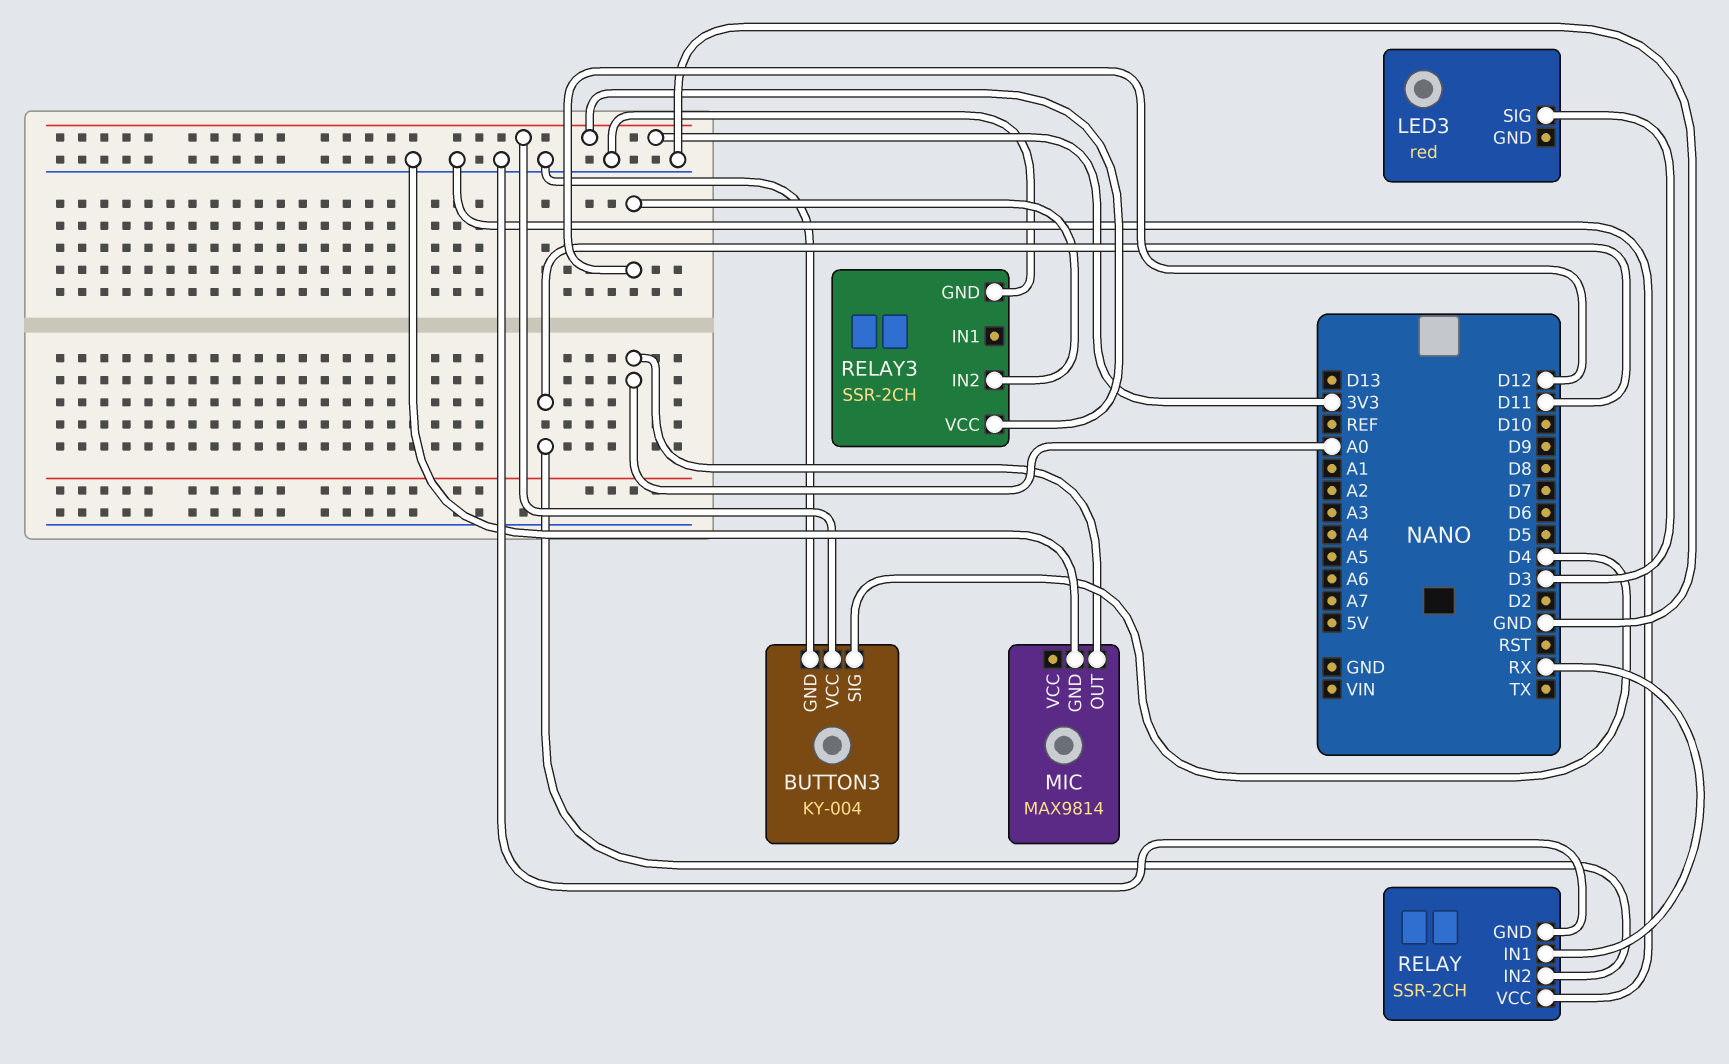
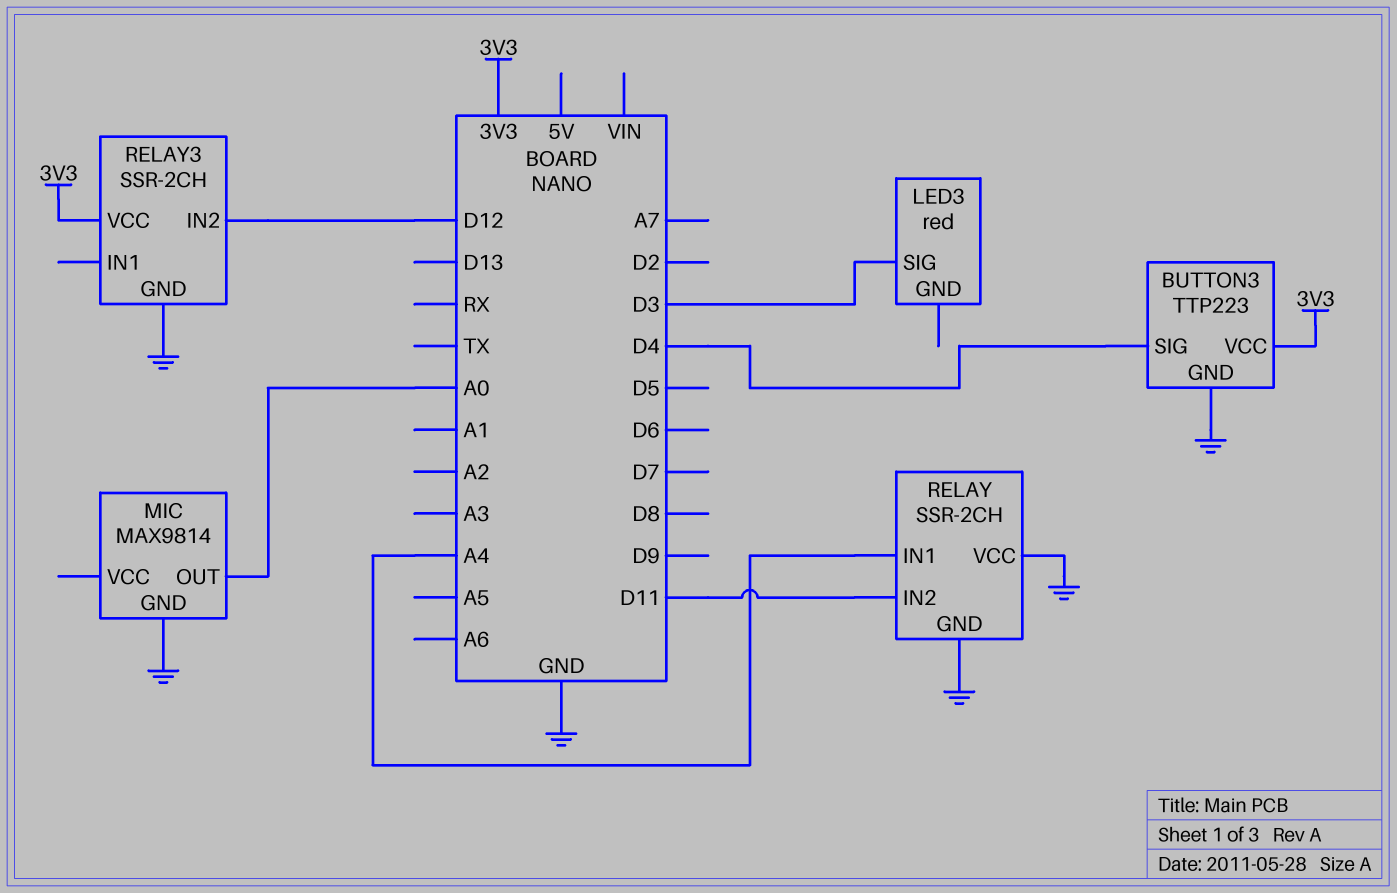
BUTTON3: KY-004 -> TTP223
RELAY pin IN1: RX -> A4

